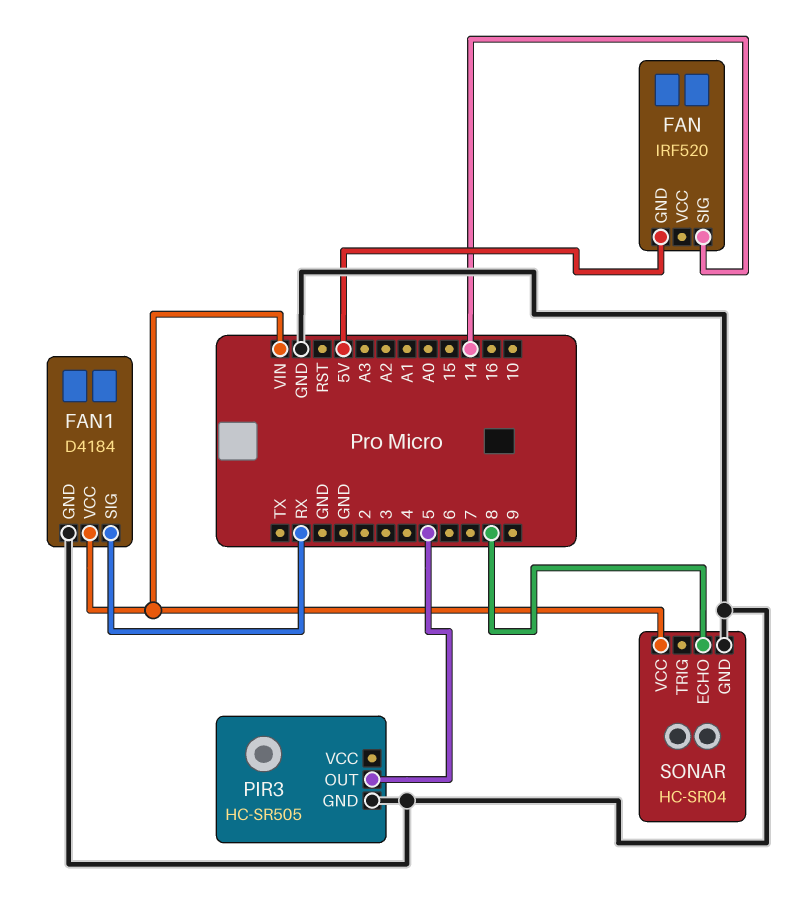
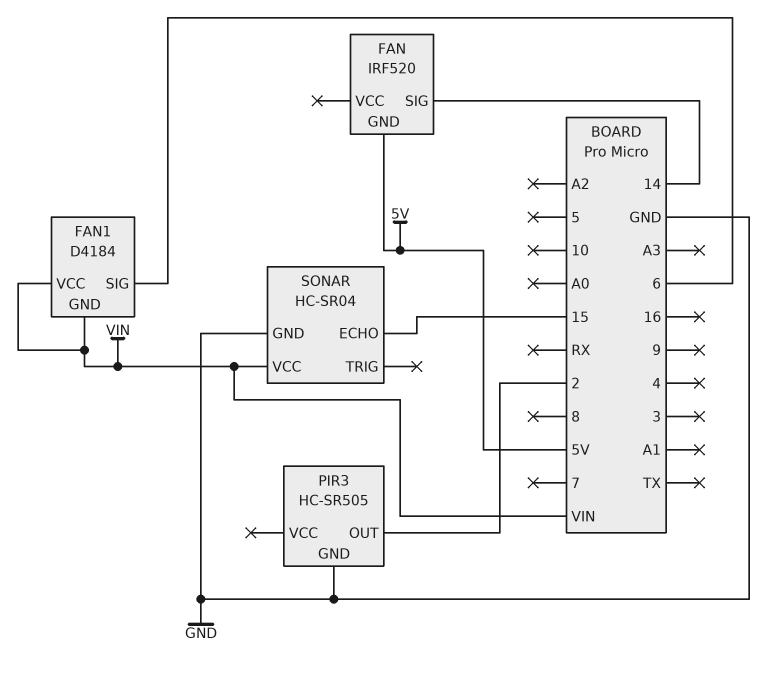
FAN1 pin GND: GND -> VIN
FAN1 pin SIG: RX -> 6
PIR3 pin OUT: 5 -> 2
SONAR pin ECHO: 8 -> 15

